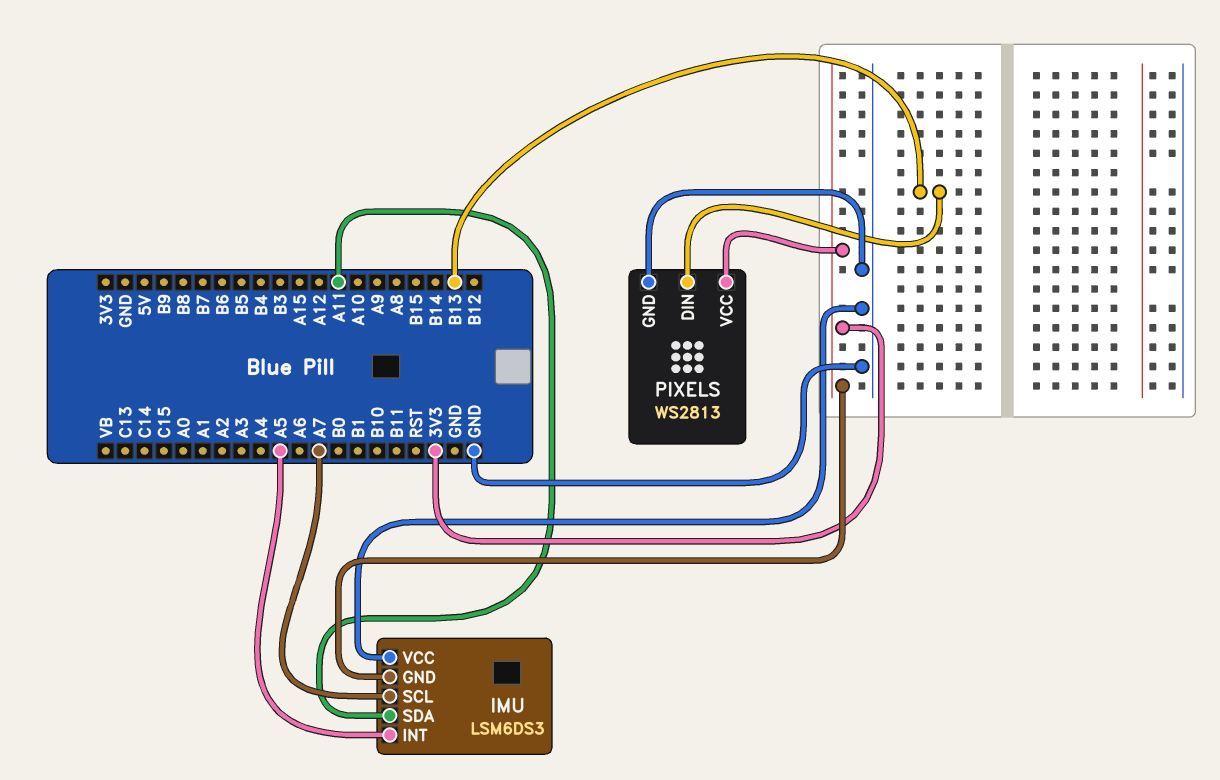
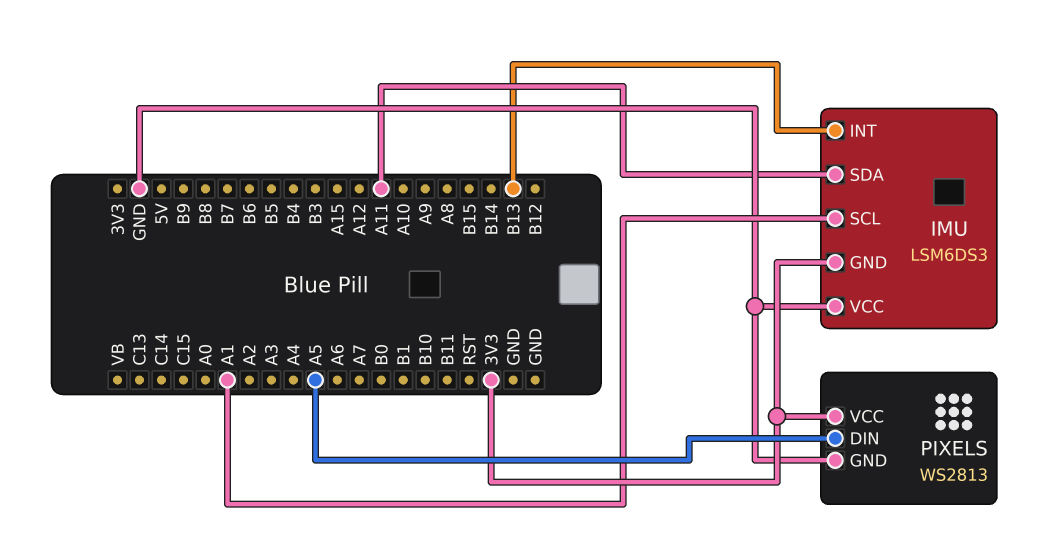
IMU pin INT: A5 -> B13
IMU pin SCL: A7 -> A1
PIXELS pin DIN: B13 -> A5

